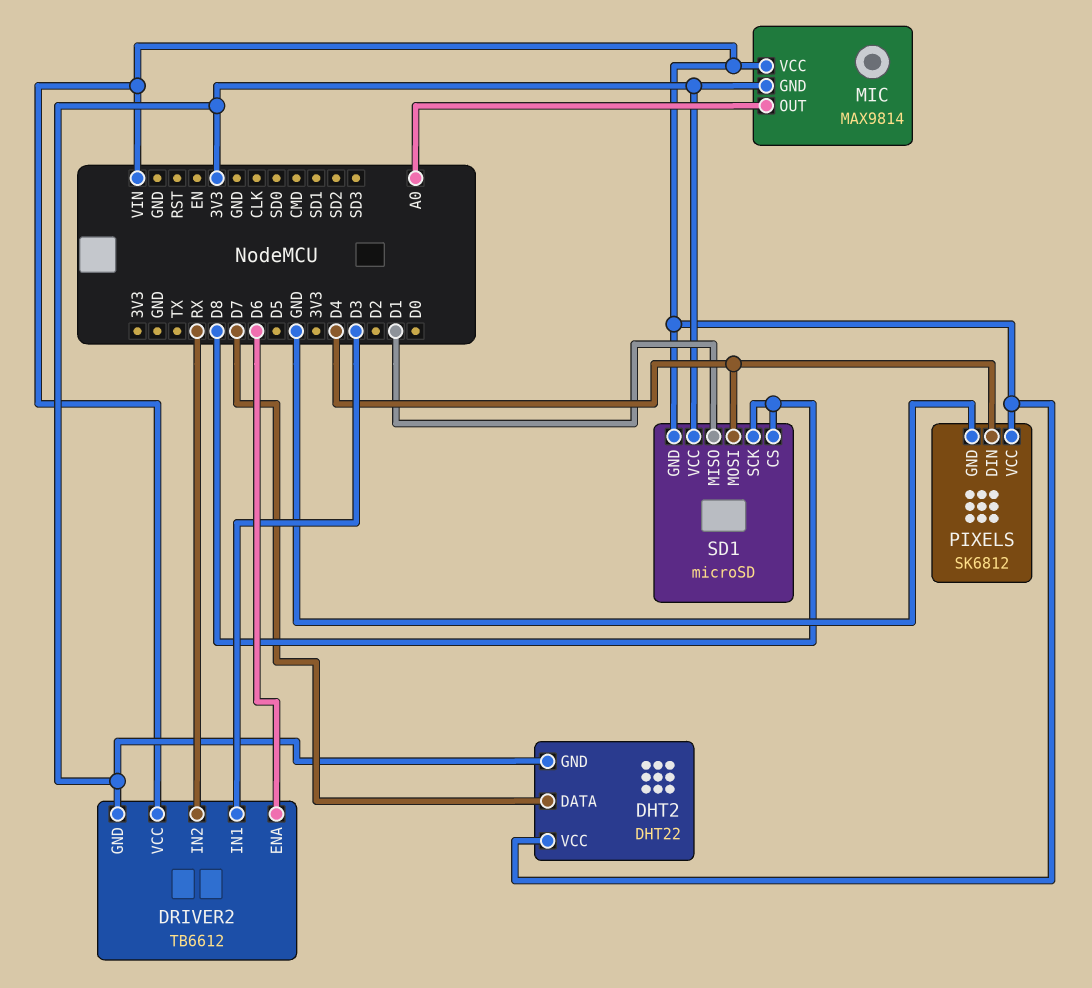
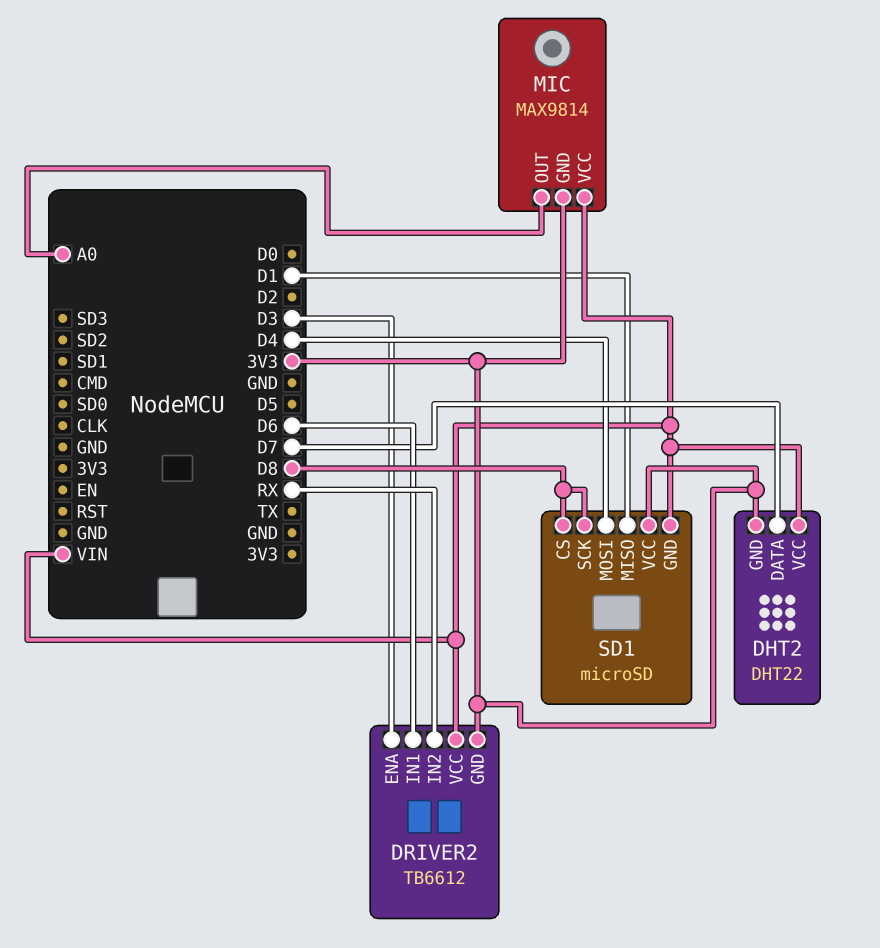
DRIVER2 pin ENA: D6 -> D3
DRIVER2 pin IN1: D3 -> D6
PIXELS: SK6812 -> none
PIXELS pin DIN: D4 -> none
PIXELS pin GND: GND -> none
PIXELS pin VCC: VIN -> none

